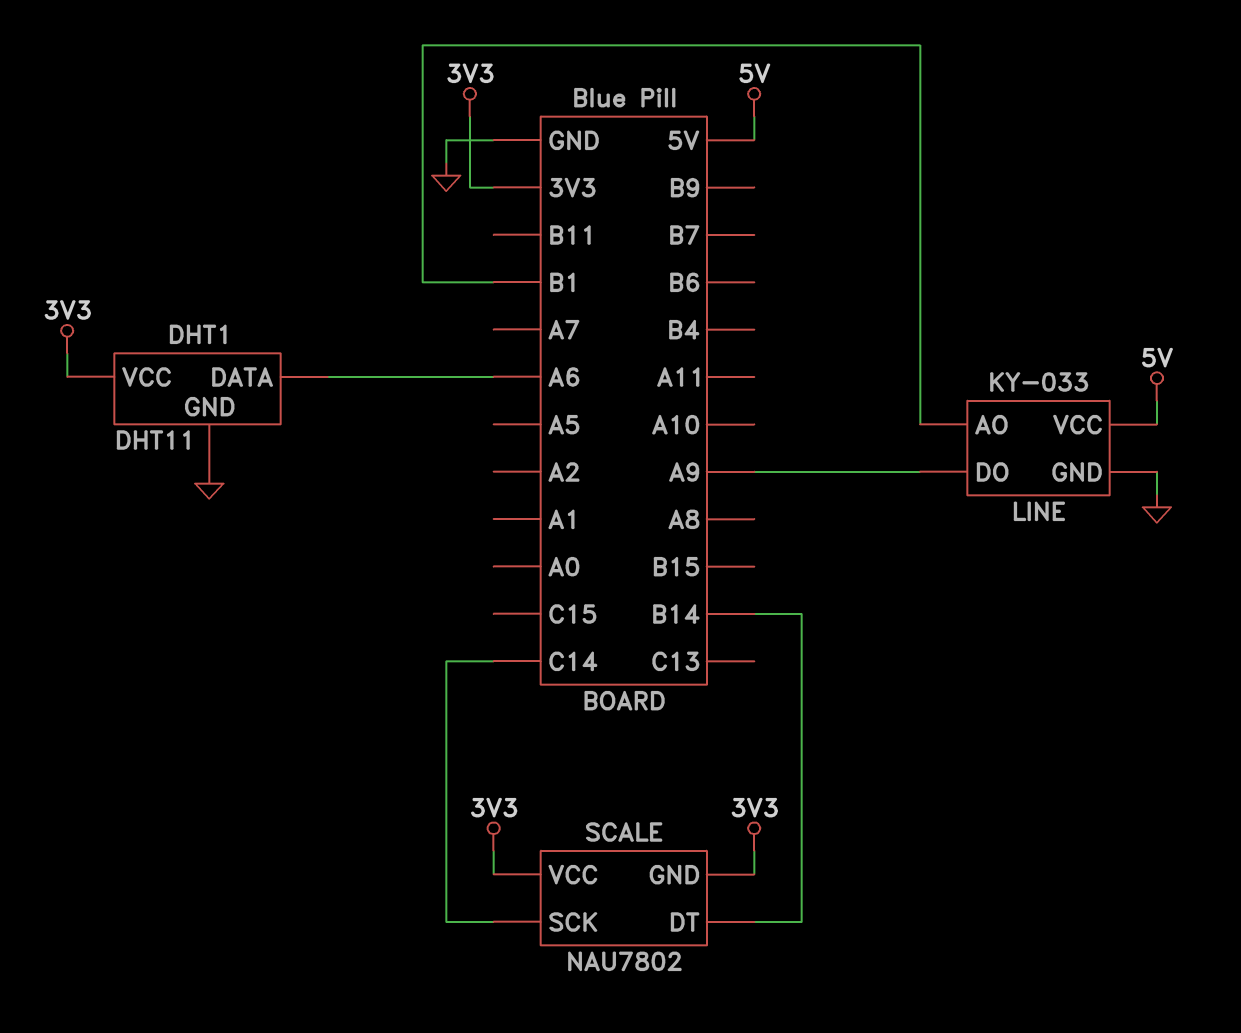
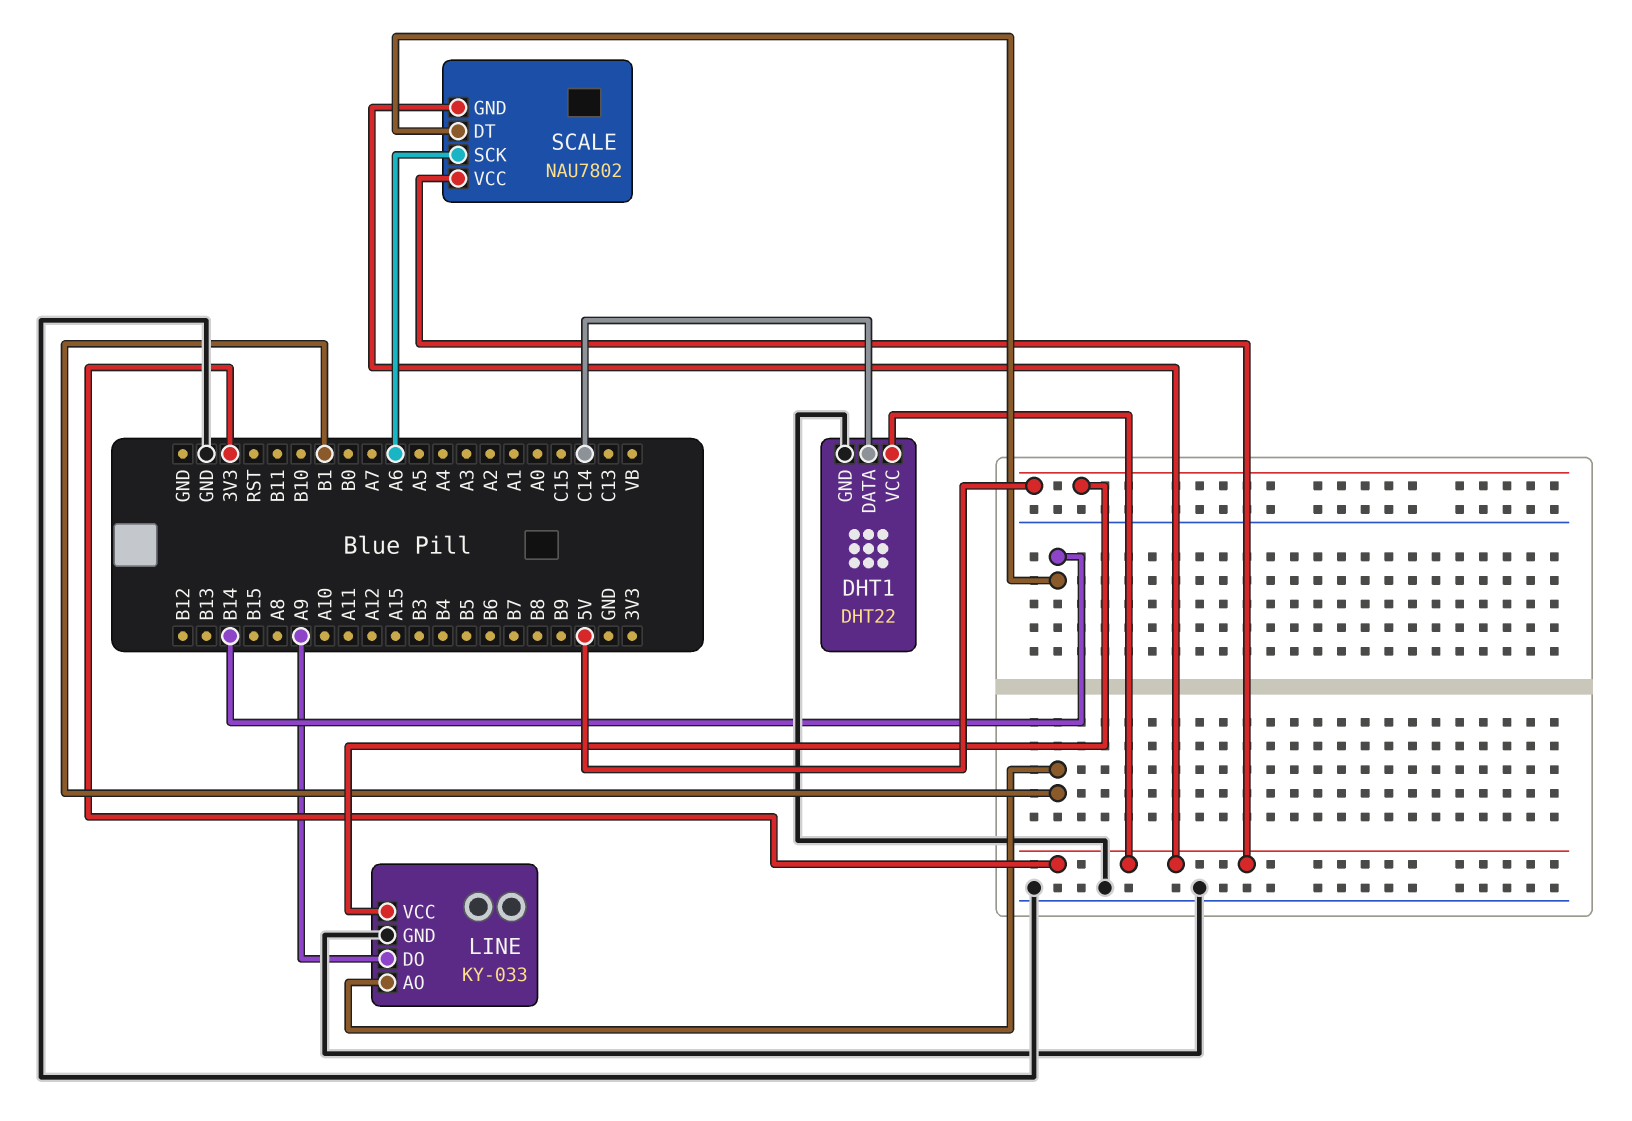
DHT1: DHT11 -> DHT22
DHT1 pin DATA: A6 -> C14
SCALE pin SCK: C14 -> A6

